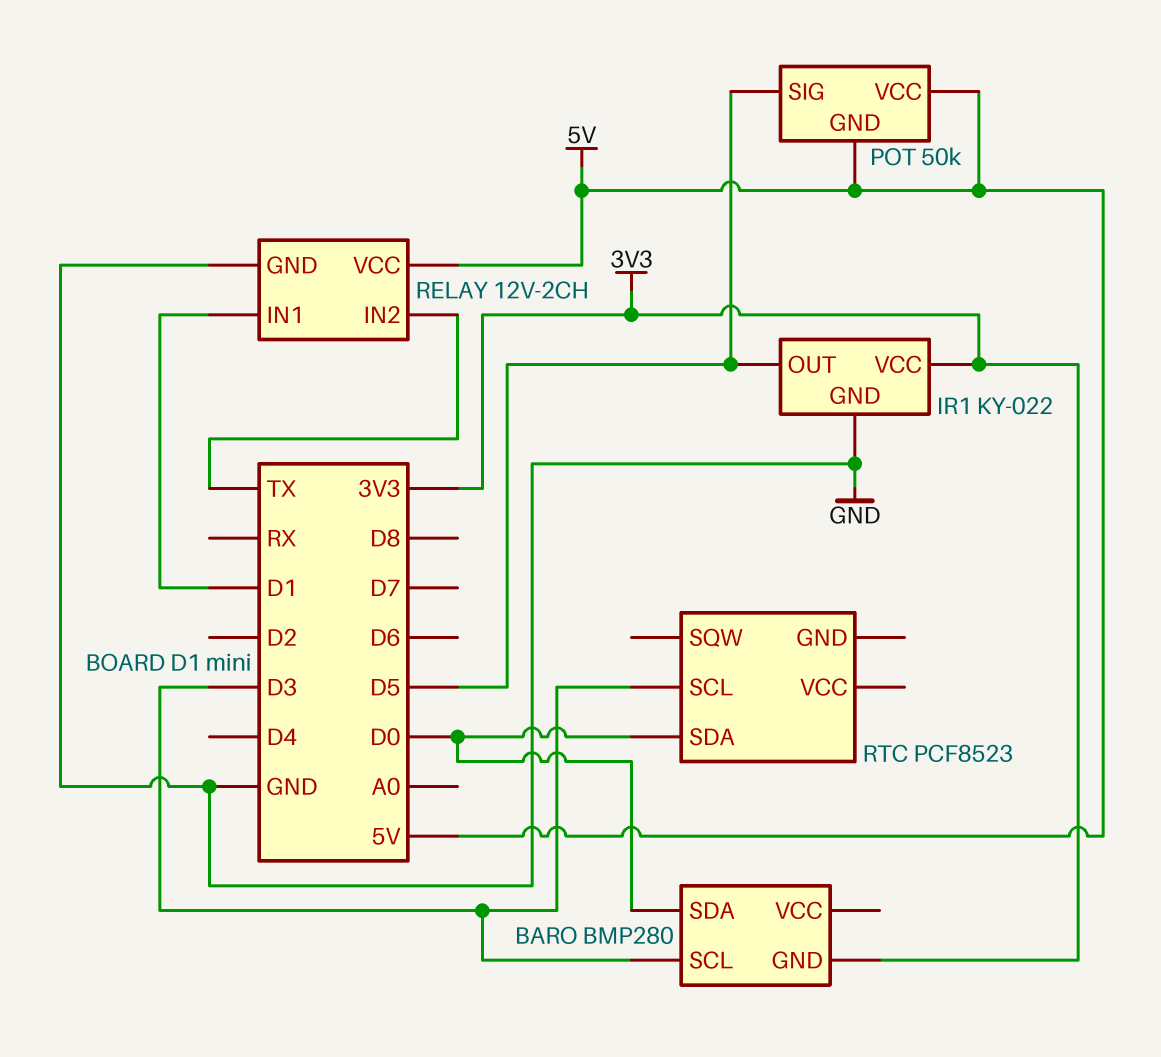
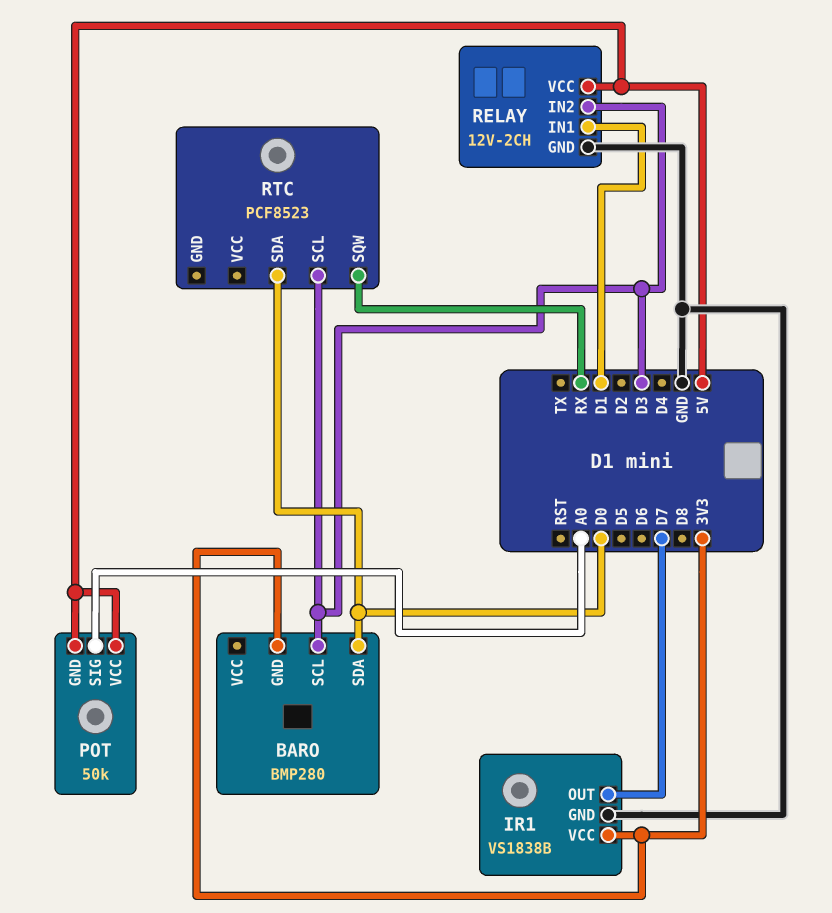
IR1: KY-022 -> VS1838B
IR1 pin OUT: D5 -> D7
POT pin SIG: D5 -> A0
RELAY pin IN2: TX -> D3
RTC pin SQW: none -> RX

